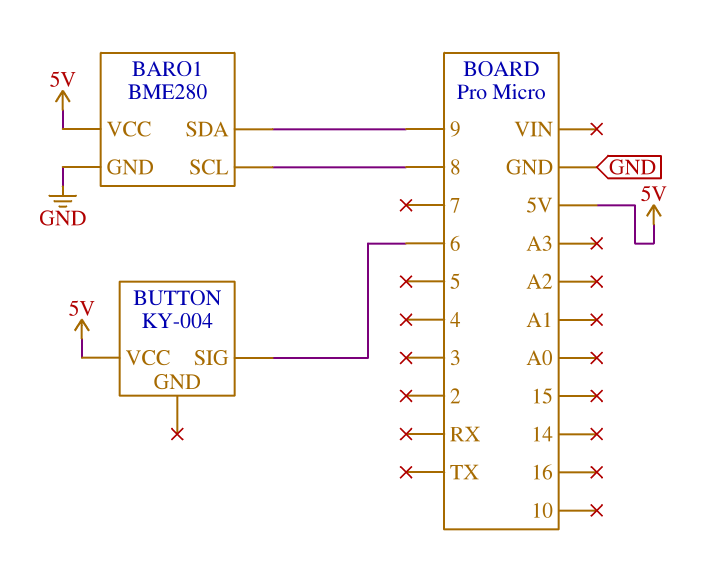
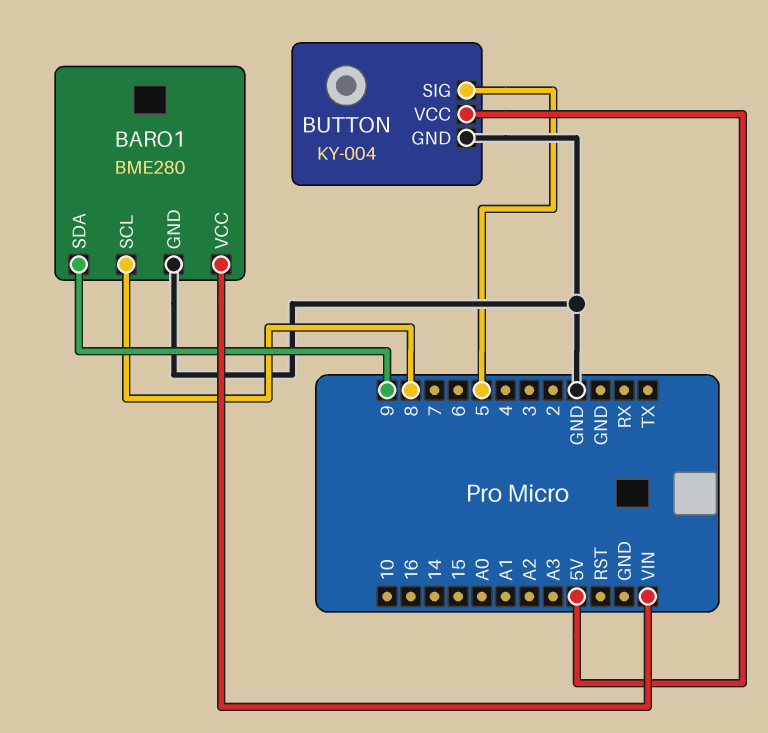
BARO1 pin VCC: 5V -> VIN
BUTTON pin GND: none -> GND
BUTTON pin SIG: 6 -> 5

